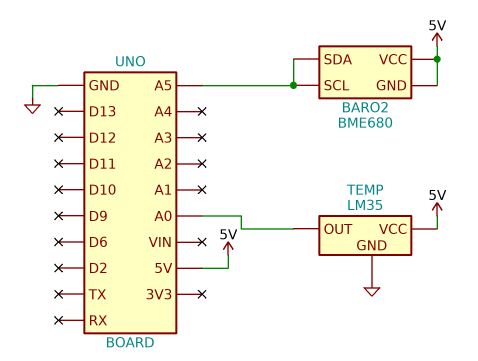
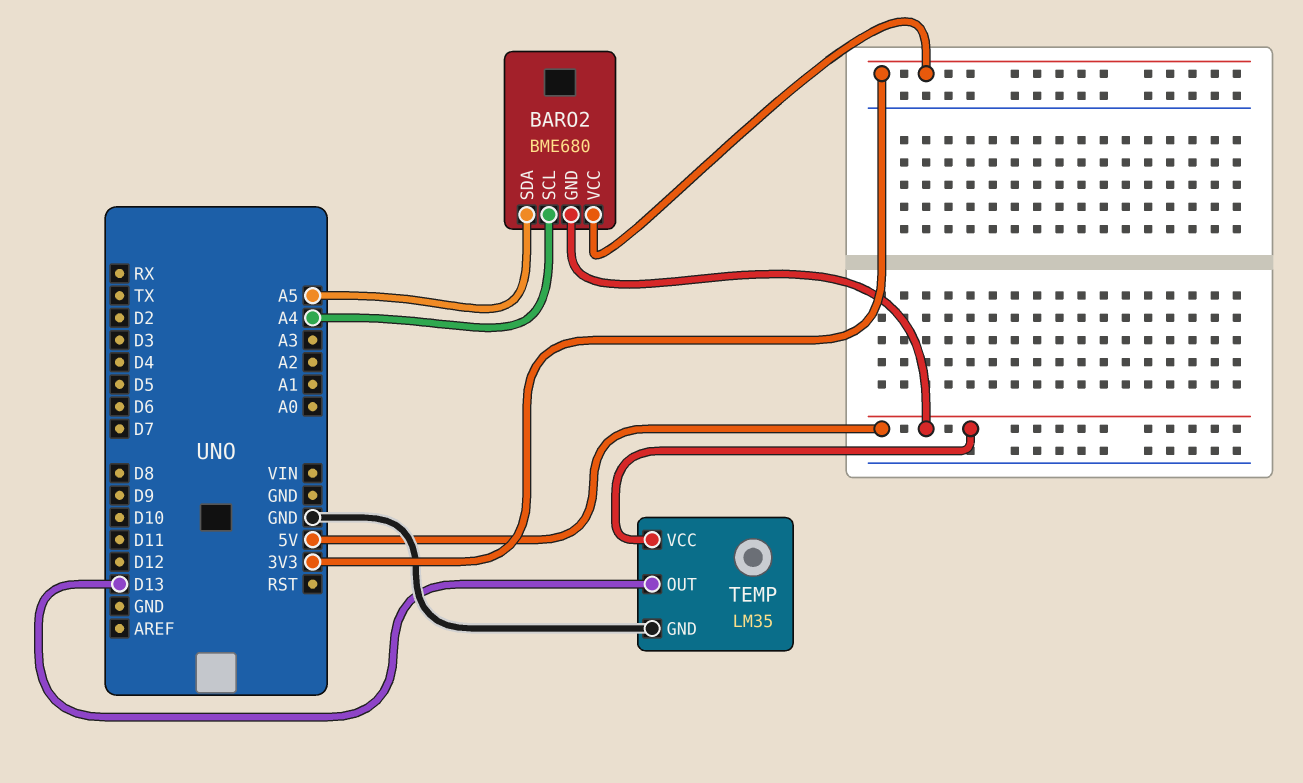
BARO2 pin SCL: A5 -> A4
BARO2 pin VCC: 5V -> 3V3
TEMP pin OUT: A0 -> D13

